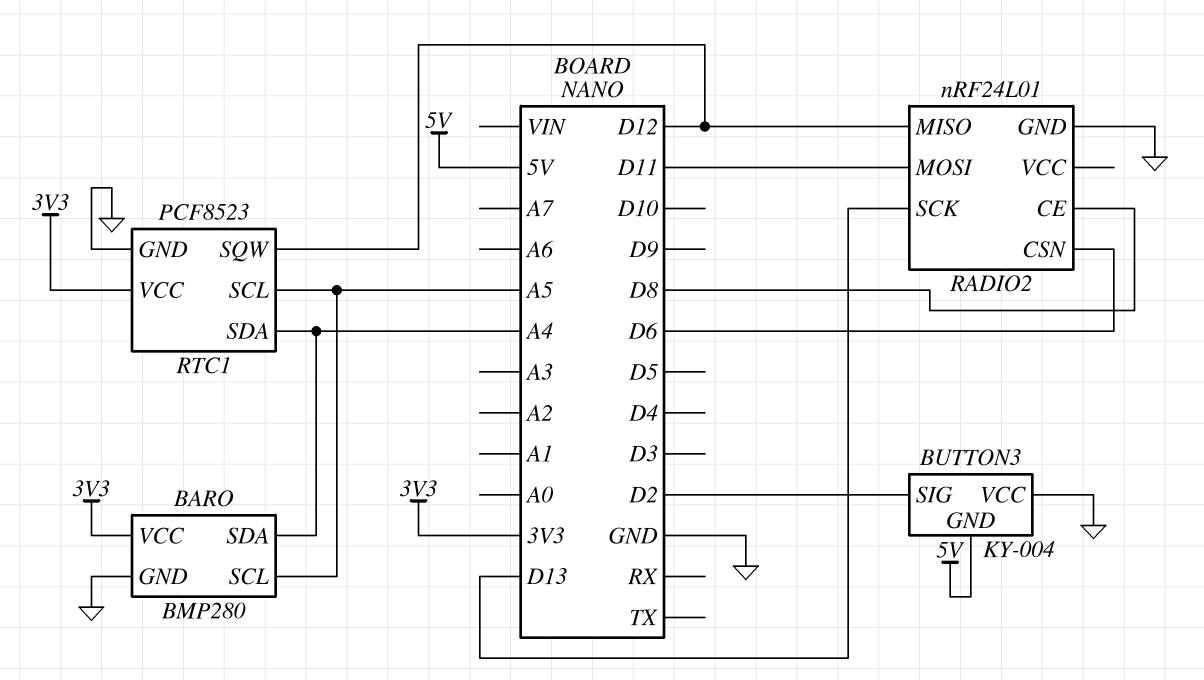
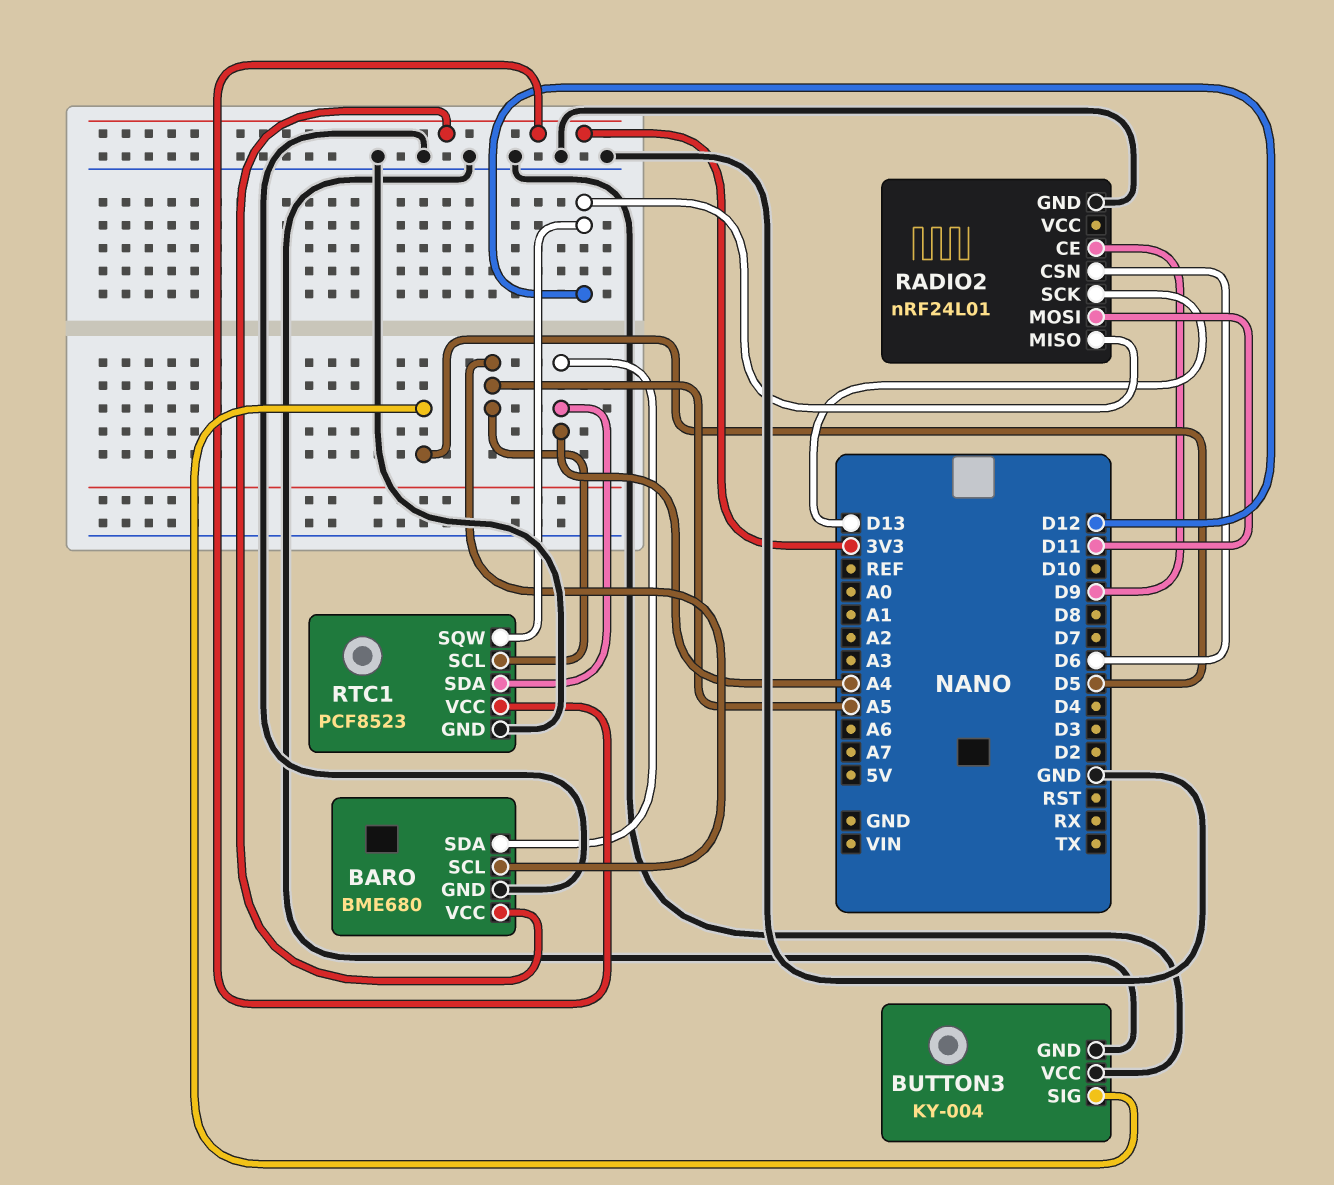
BARO: BMP280 -> BME680
BUTTON3 pin GND: 5V -> GND
BUTTON3 pin SIG: D2 -> D5
RADIO2 pin CE: D8 -> D9

